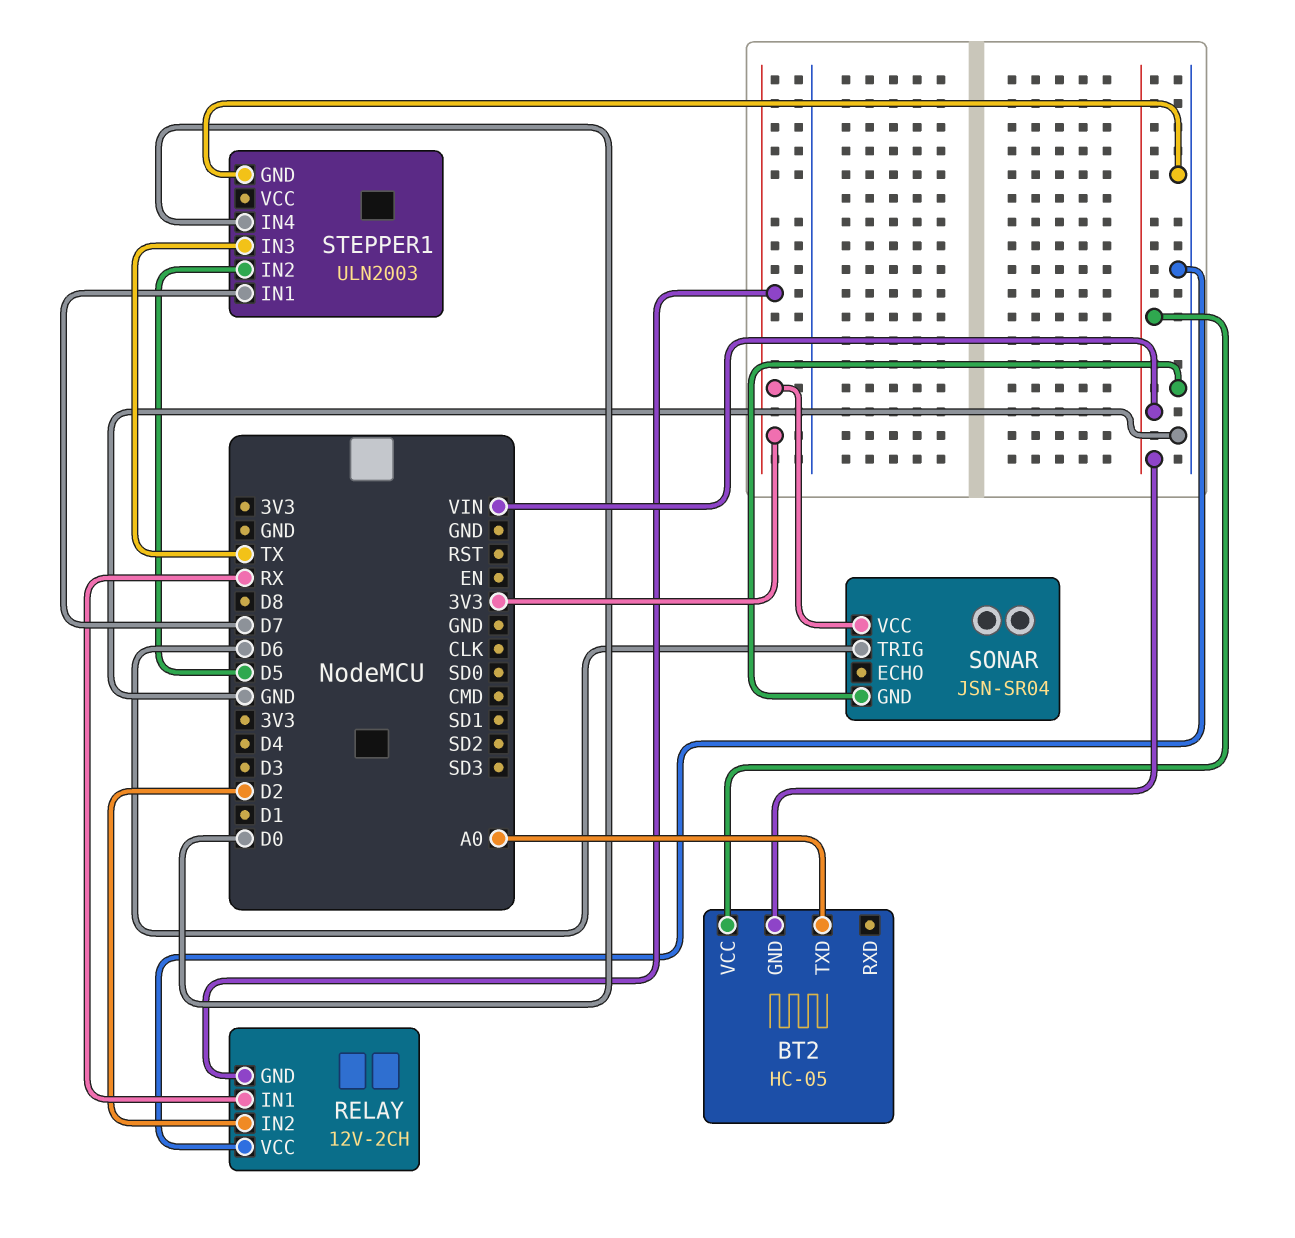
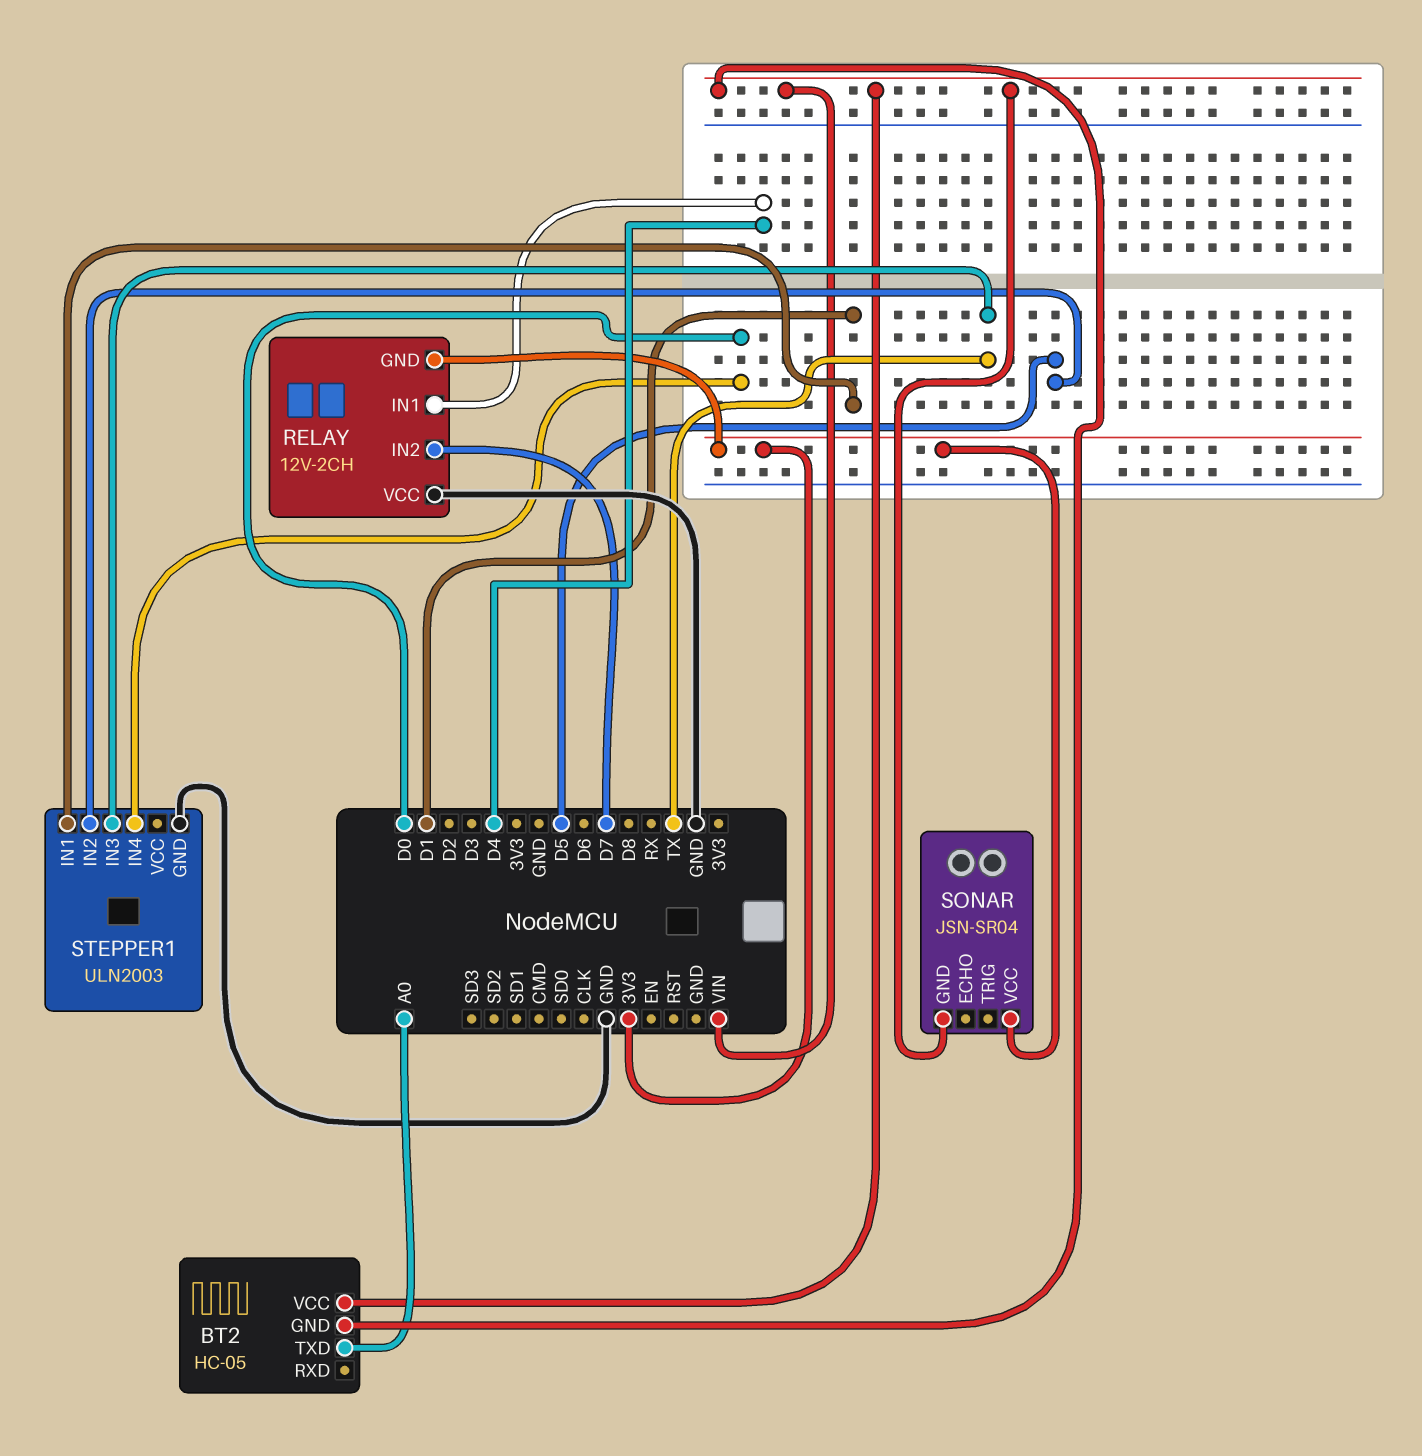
RELAY pin IN1: RX -> D4
RELAY pin IN2: D2 -> D7
SONAR pin GND: GND -> VIN
SONAR pin TRIG: D6 -> none
STEPPER1 pin IN1: D7 -> D1

